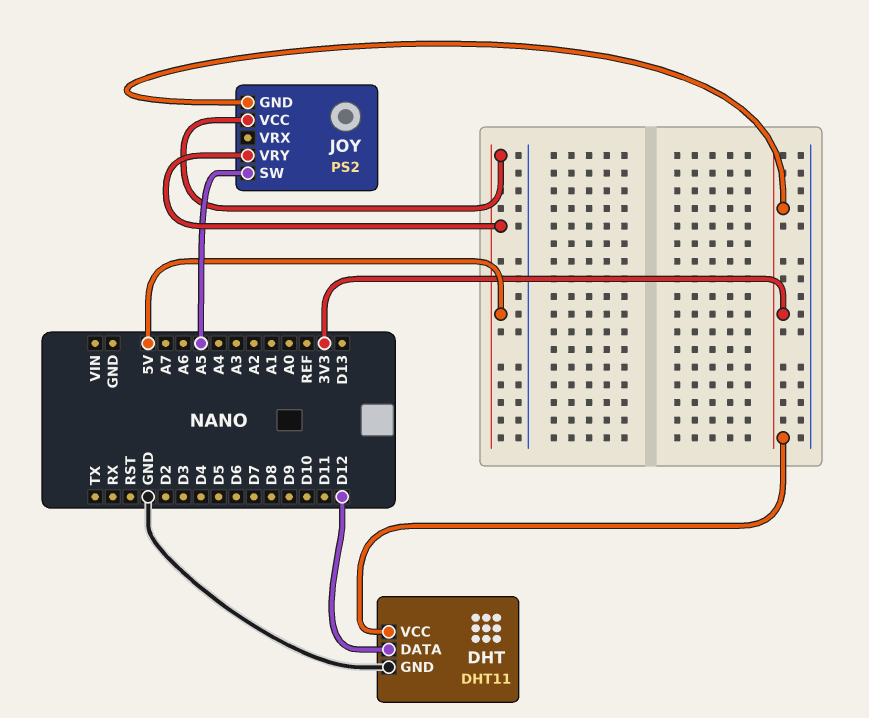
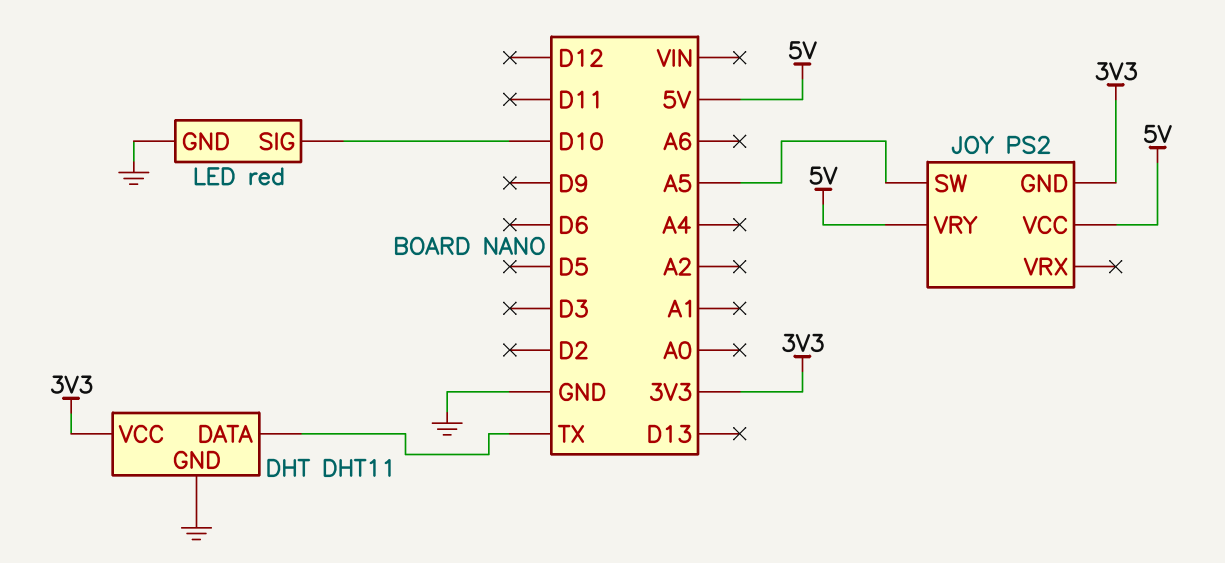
DHT pin DATA: D12 -> TX
LED: none -> red
LED pin GND: none -> GND
LED pin SIG: none -> D10

